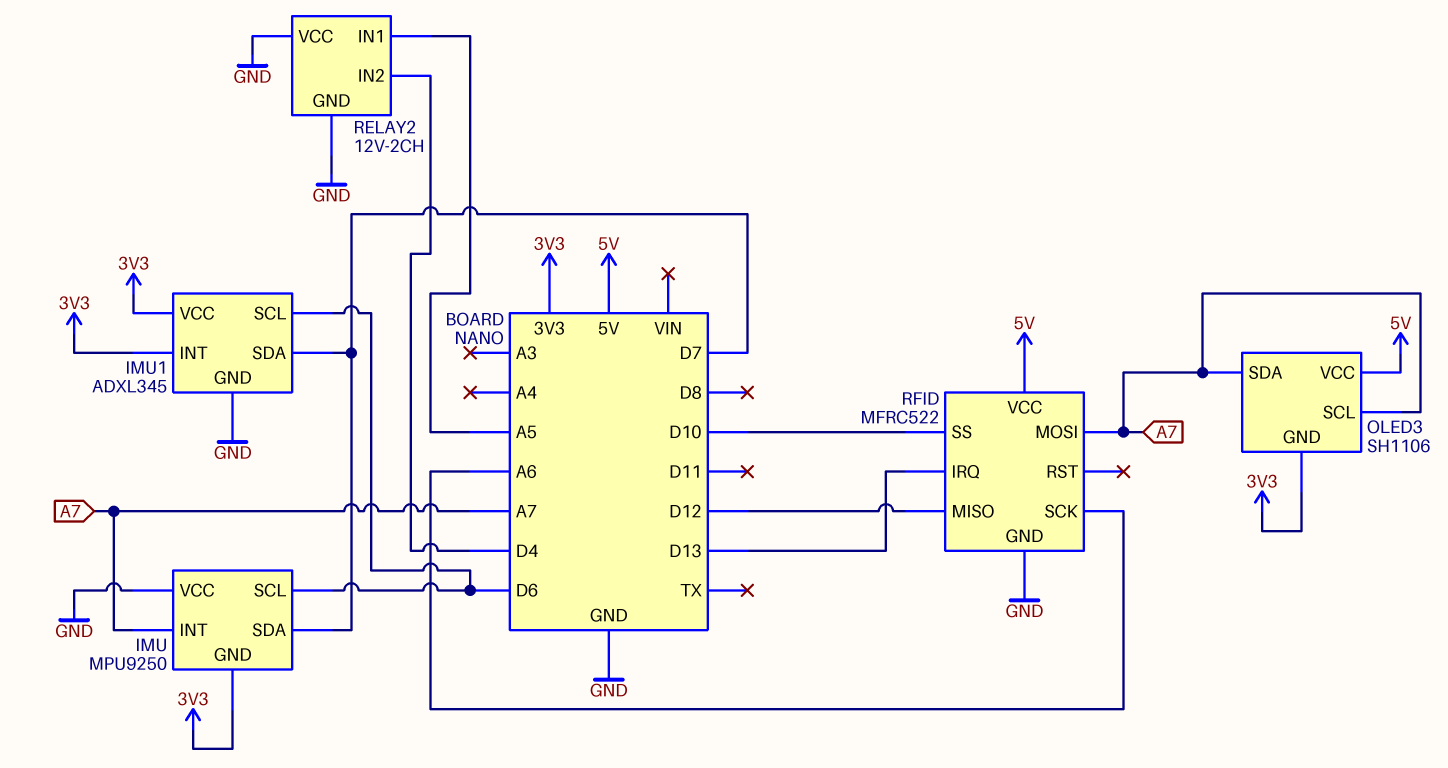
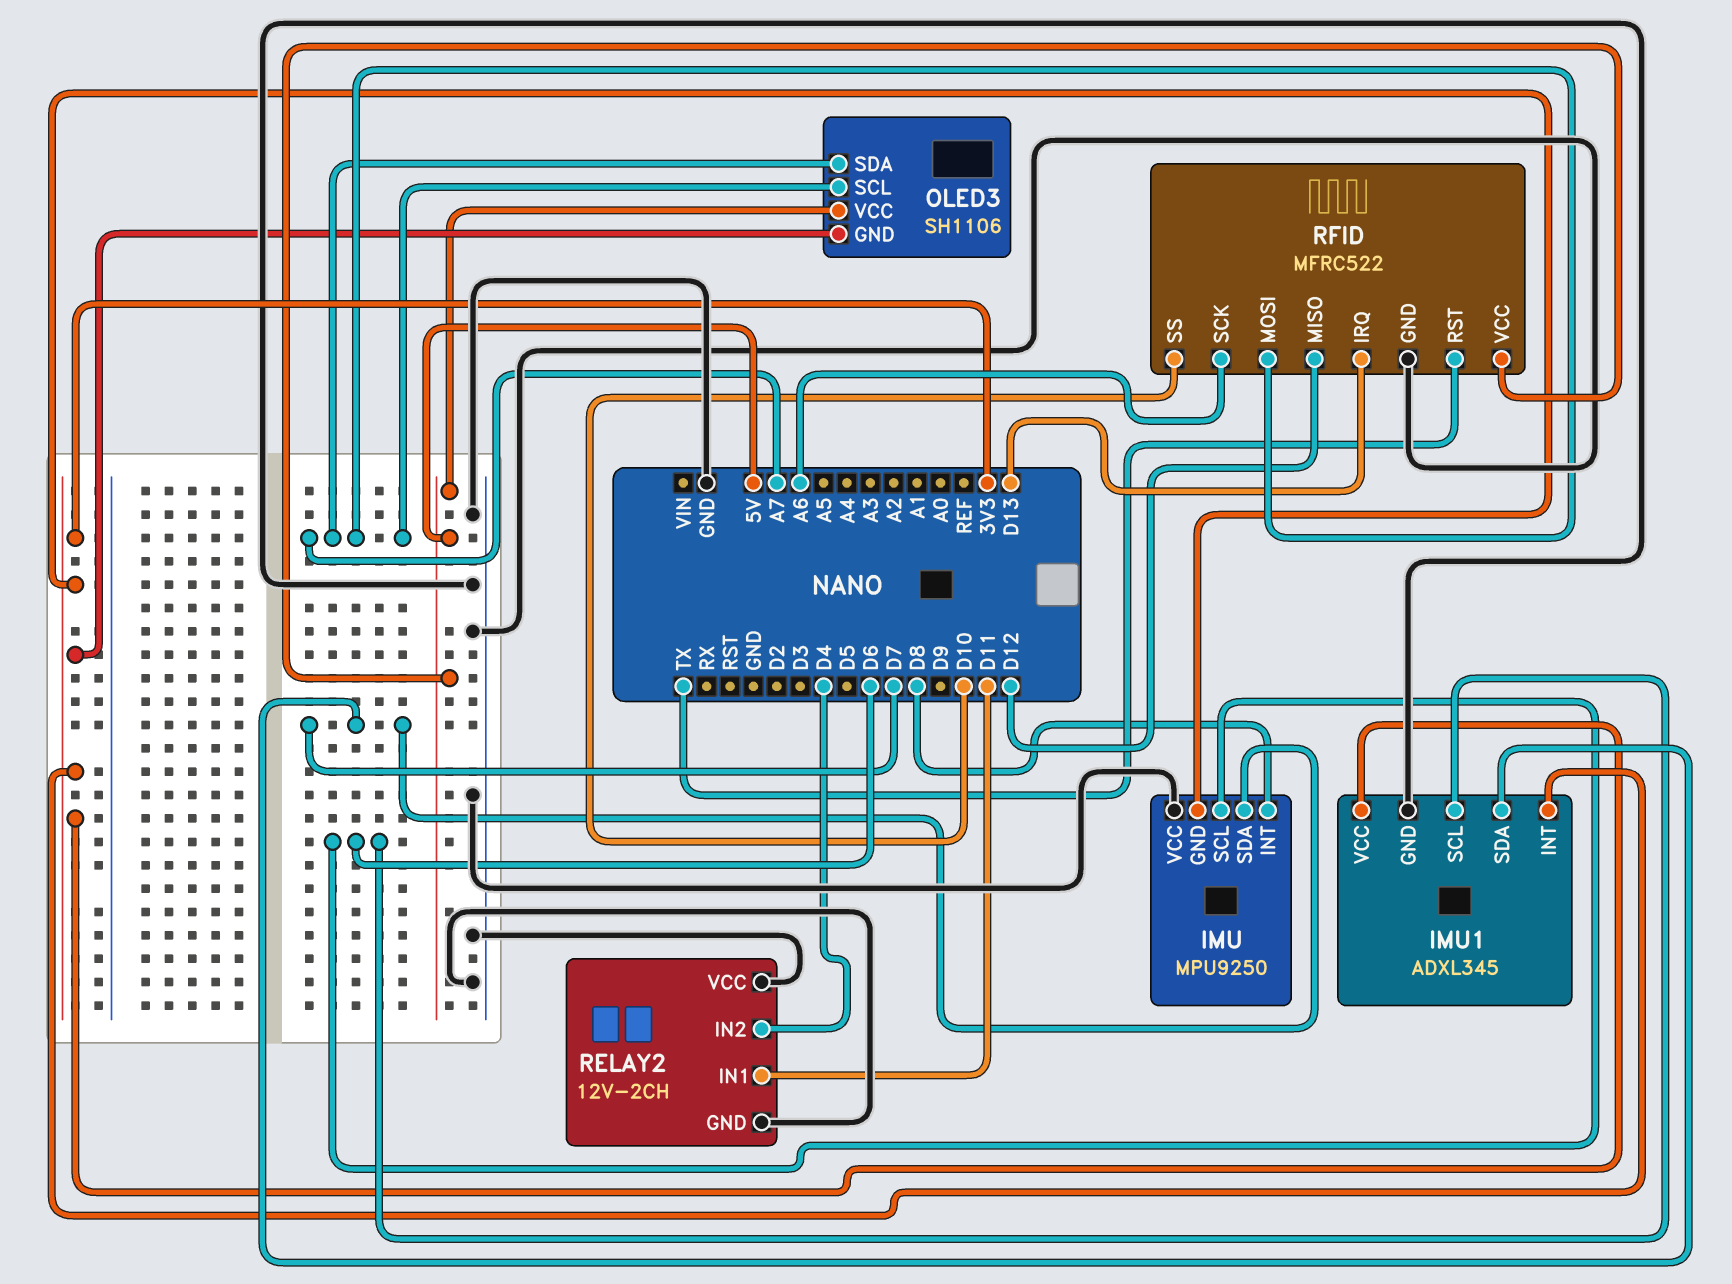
IMU pin INT: A7 -> D8
RELAY2 pin IN1: A5 -> D11
RFID pin RST: none -> TX

